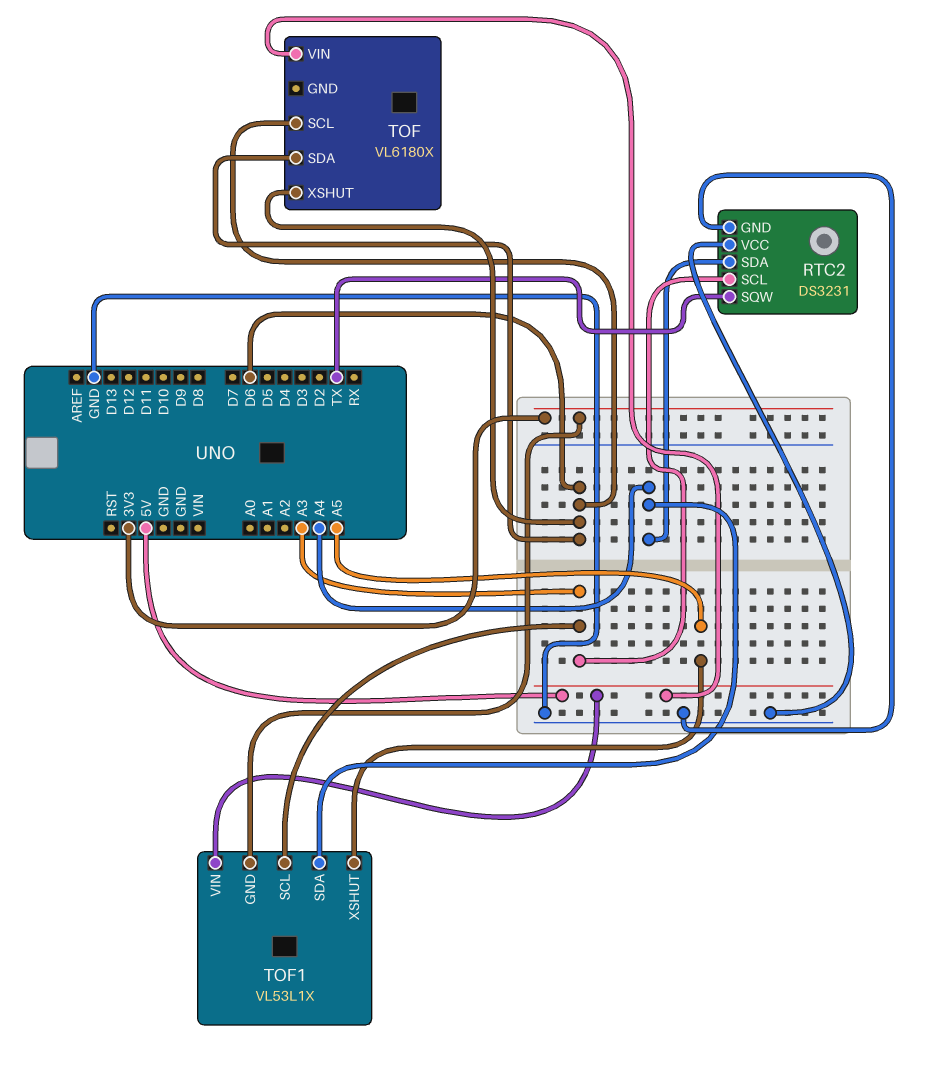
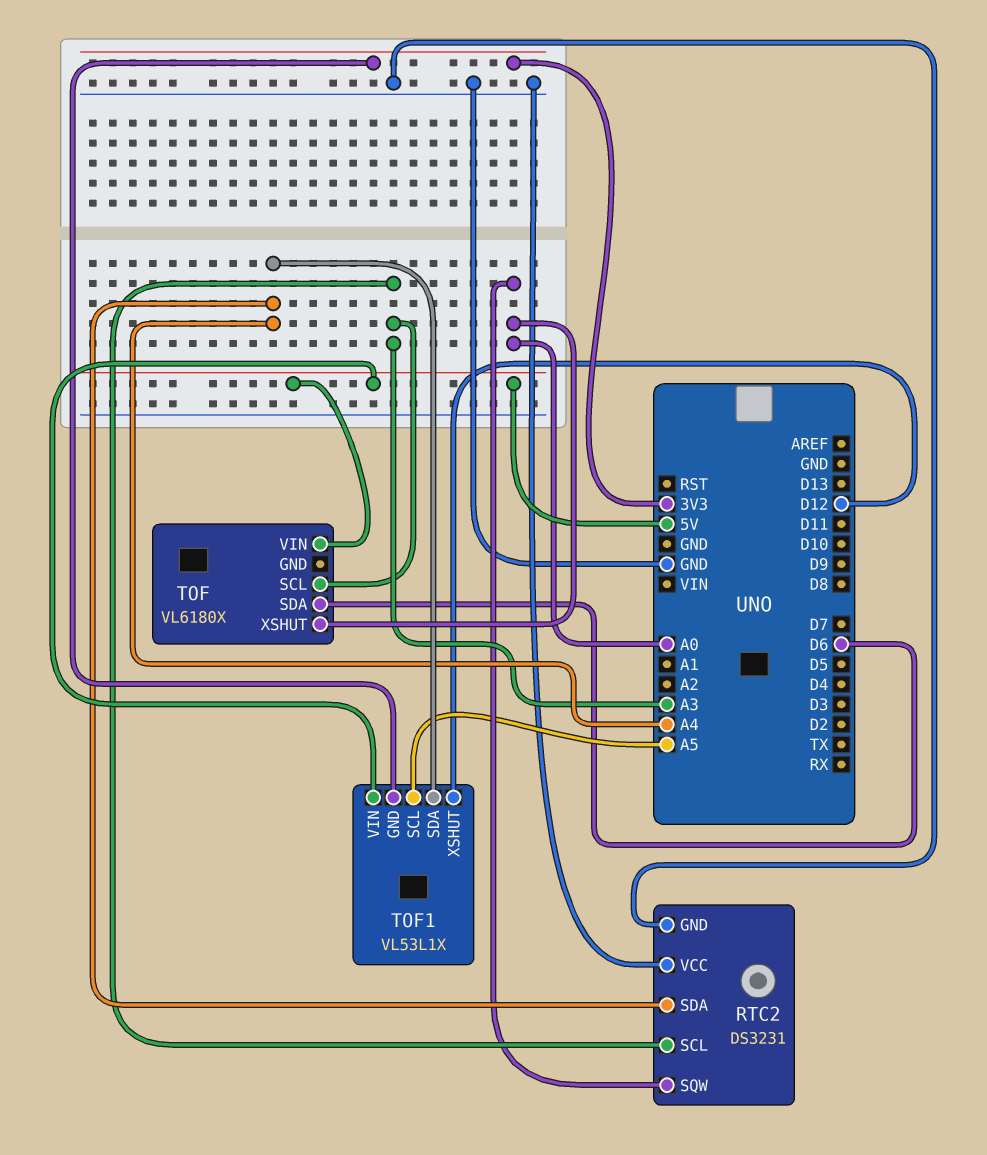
RTC2 pin SQW: TX -> A0
TOF pin SCL: D6 -> A3
TOF pin XSHUT: D6 -> A0
TOF1 pin SCL: A3 -> A5
TOF1 pin XSHUT: A5 -> D12

